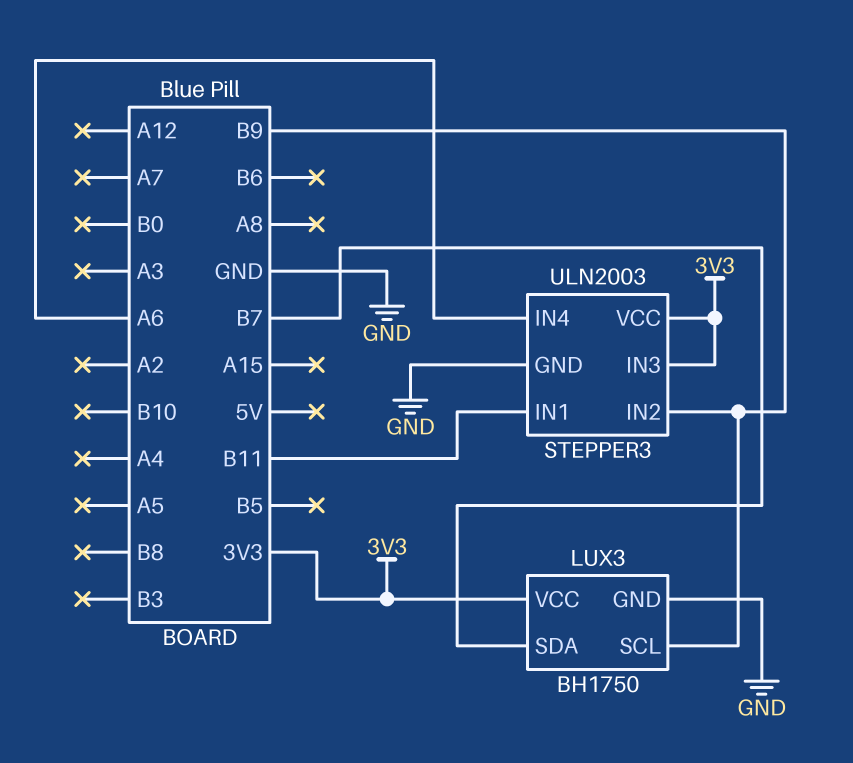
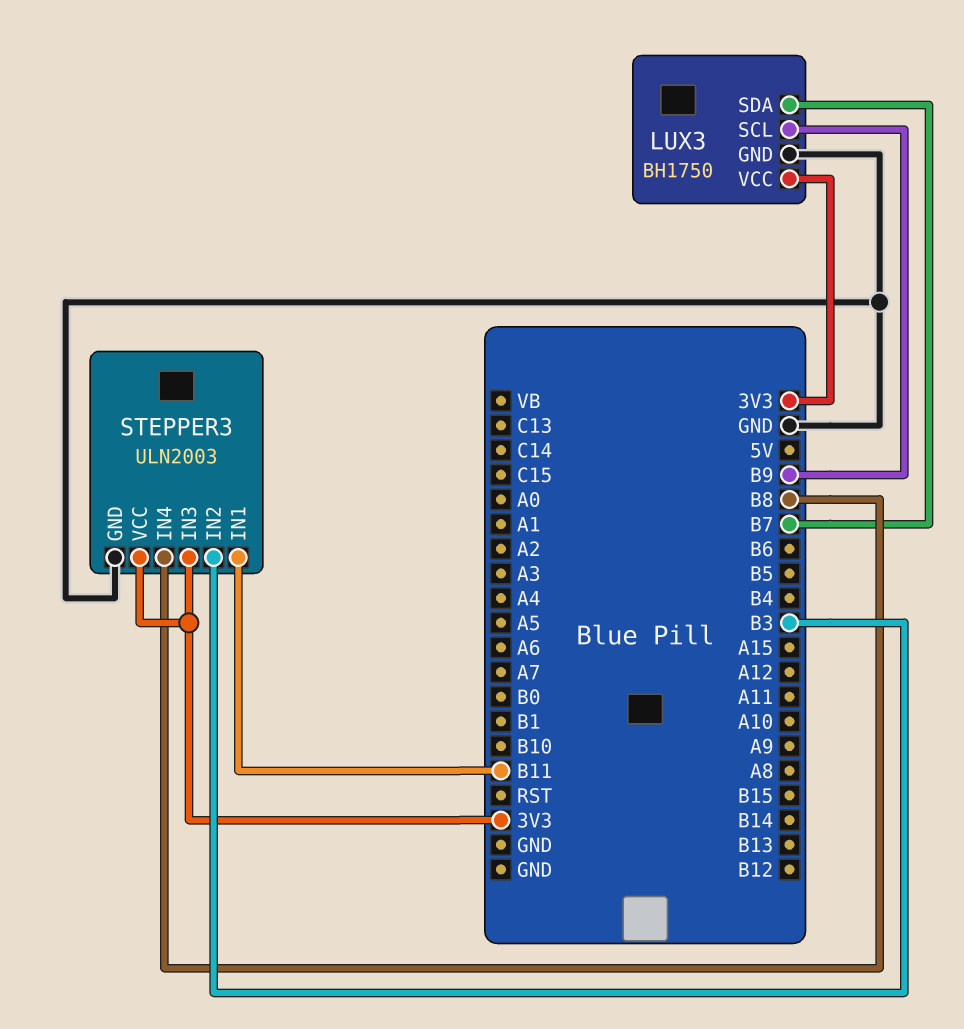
STEPPER3 pin IN2: B9 -> B3
STEPPER3 pin IN4: A6 -> B8

